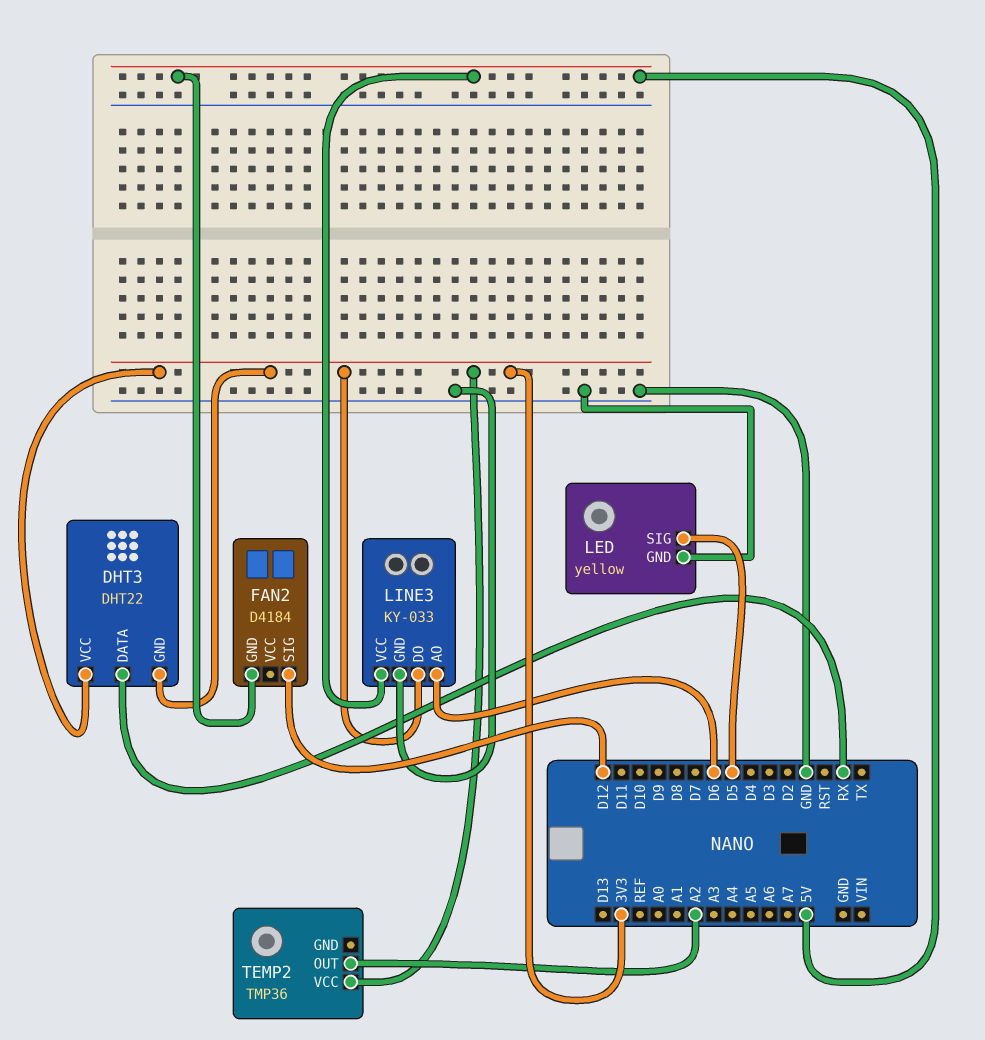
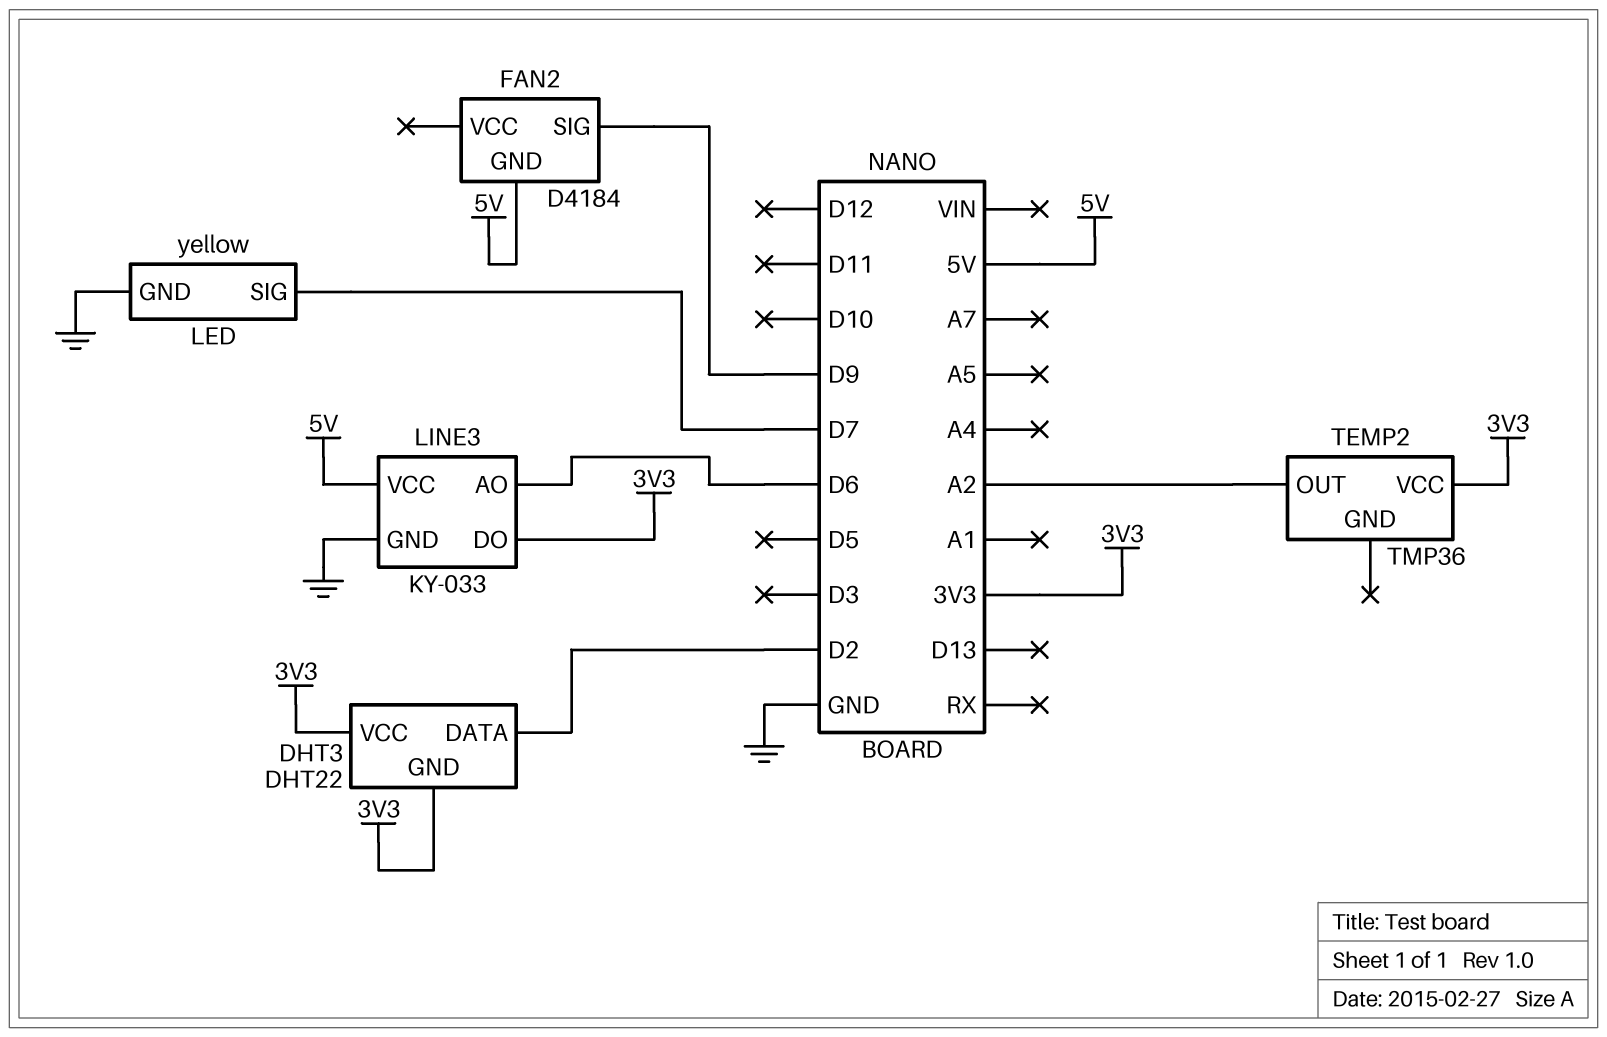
DHT3 pin DATA: RX -> D2
FAN2 pin SIG: D12 -> D9
LED pin SIG: D5 -> D7

